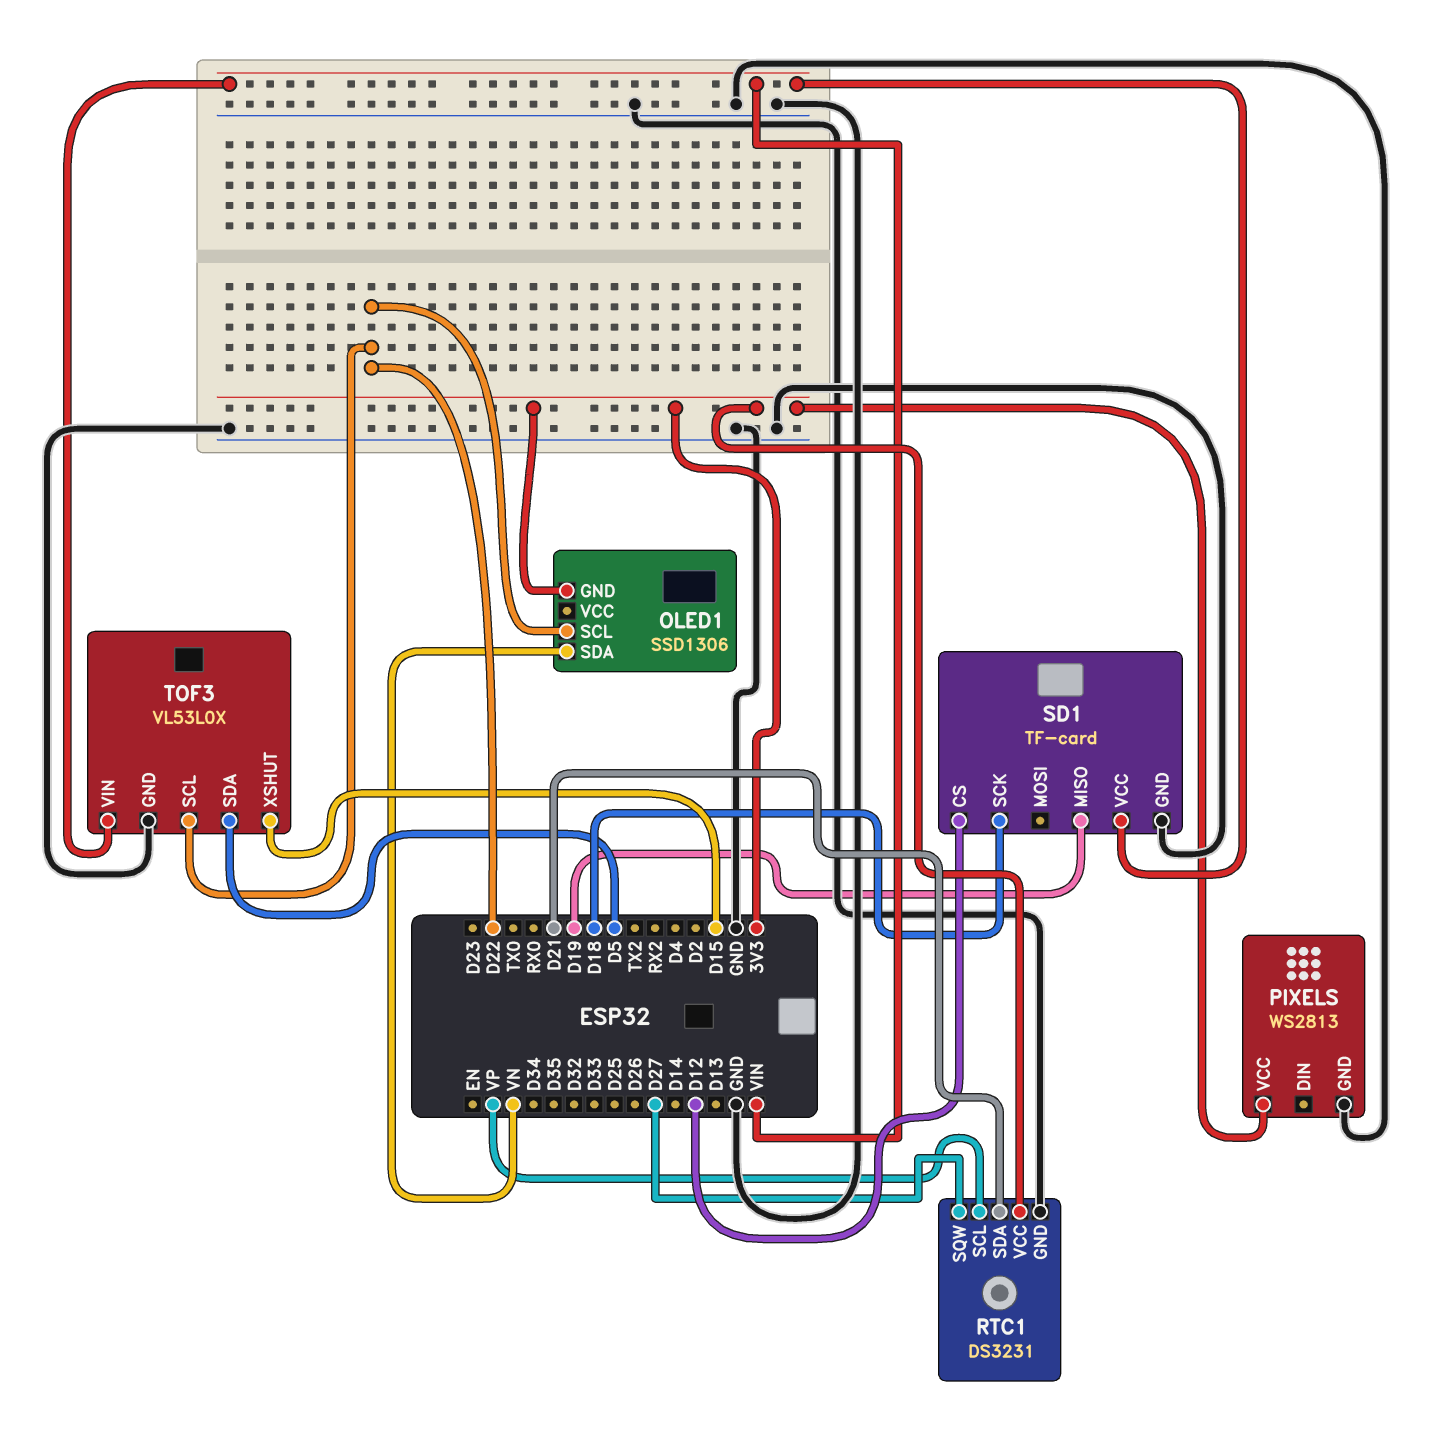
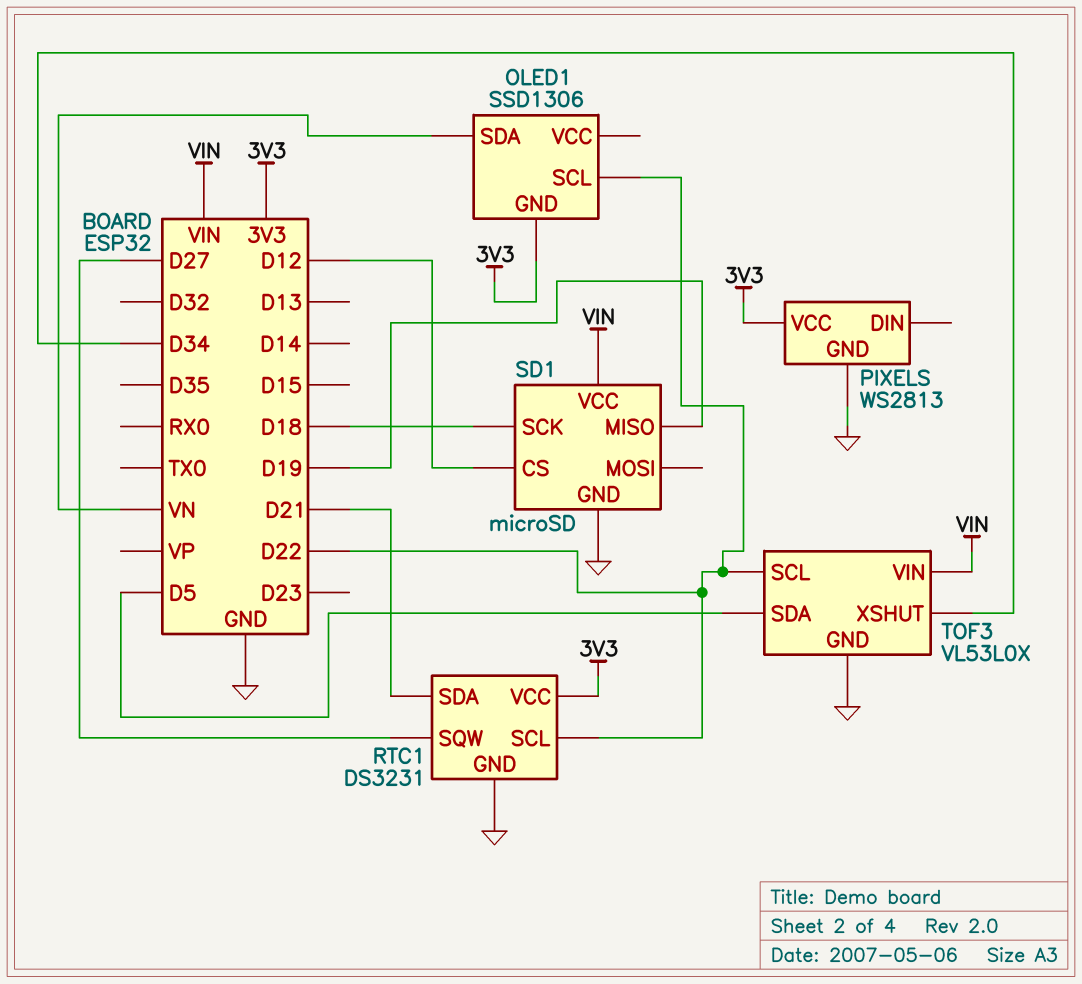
RTC1 pin SCL: VP -> D22
SD1: TF-card -> microSD
TOF3 pin XSHUT: D15 -> D34

